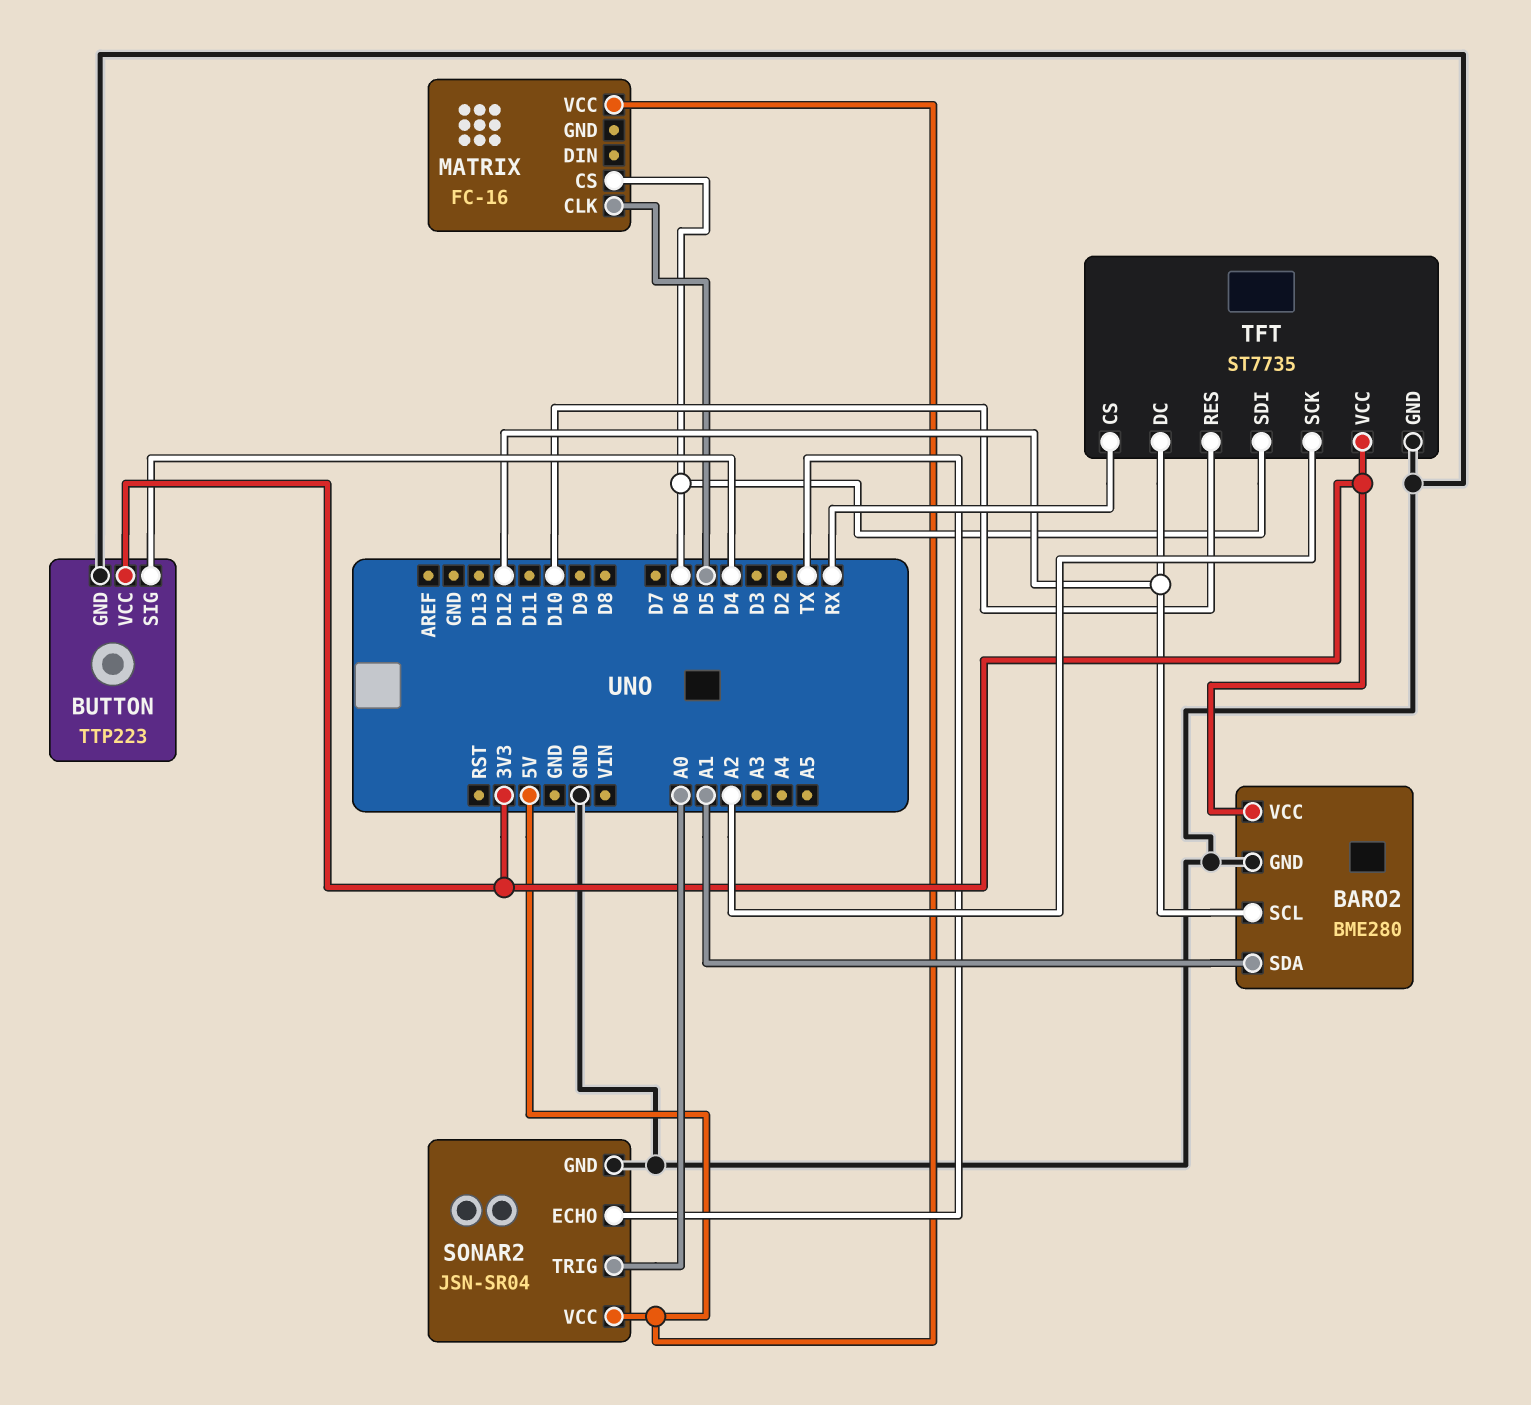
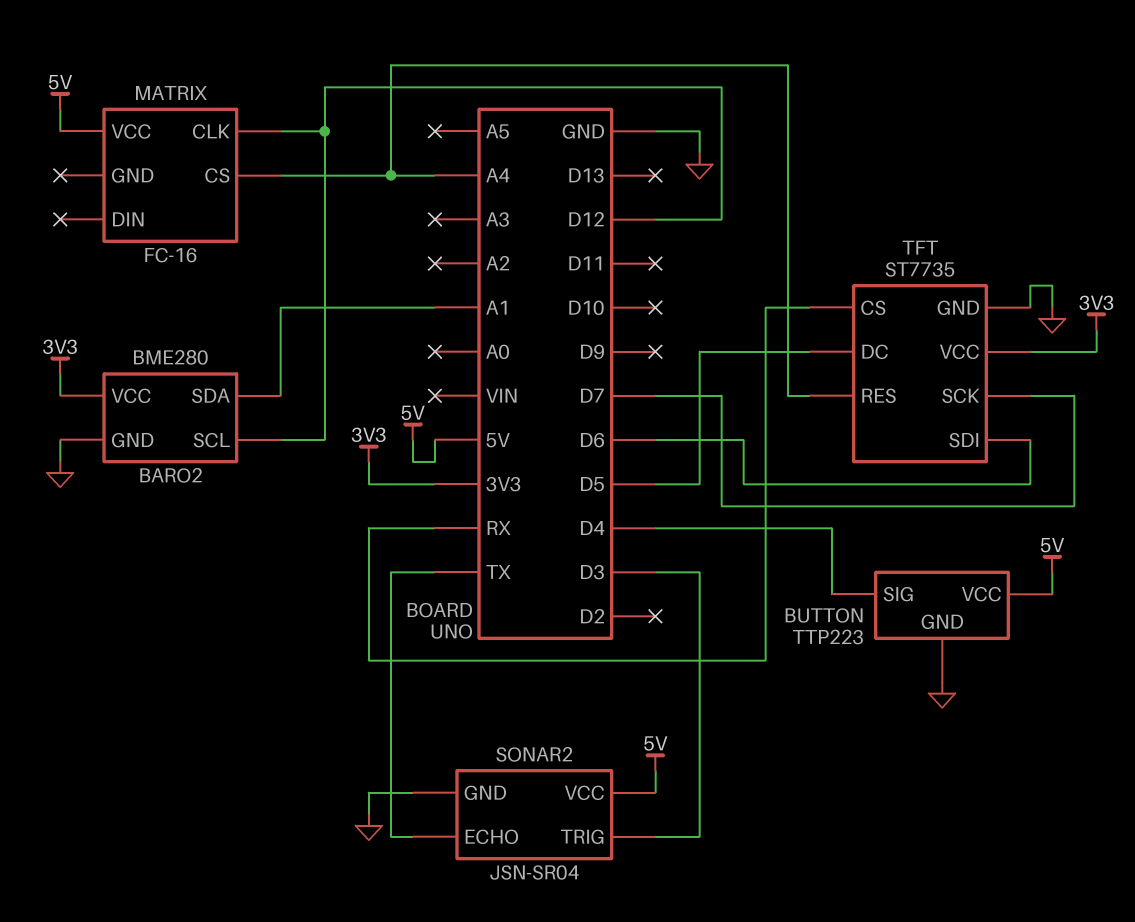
BUTTON pin VCC: 3V3 -> 5V
MATRIX pin CLK: D5 -> D12
MATRIX pin CS: D6 -> A4
SONAR2 pin TRIG: A0 -> D3
TFT pin DC: D12 -> D5
TFT pin RES: D10 -> A4
TFT pin SCK: A2 -> D7

